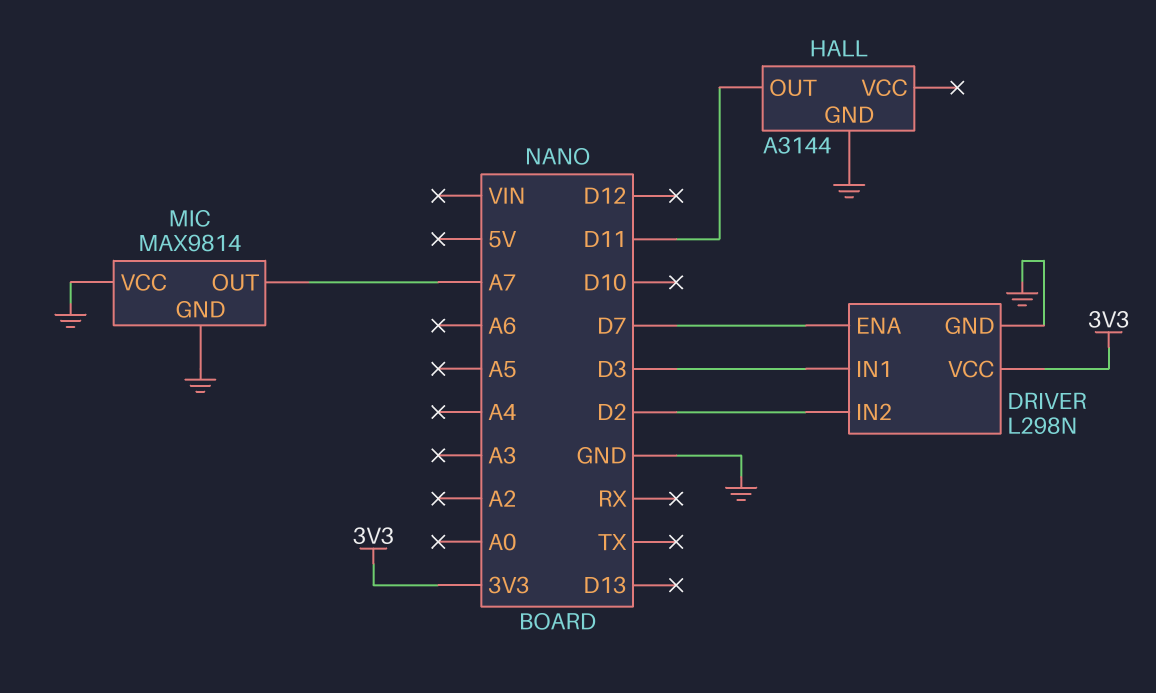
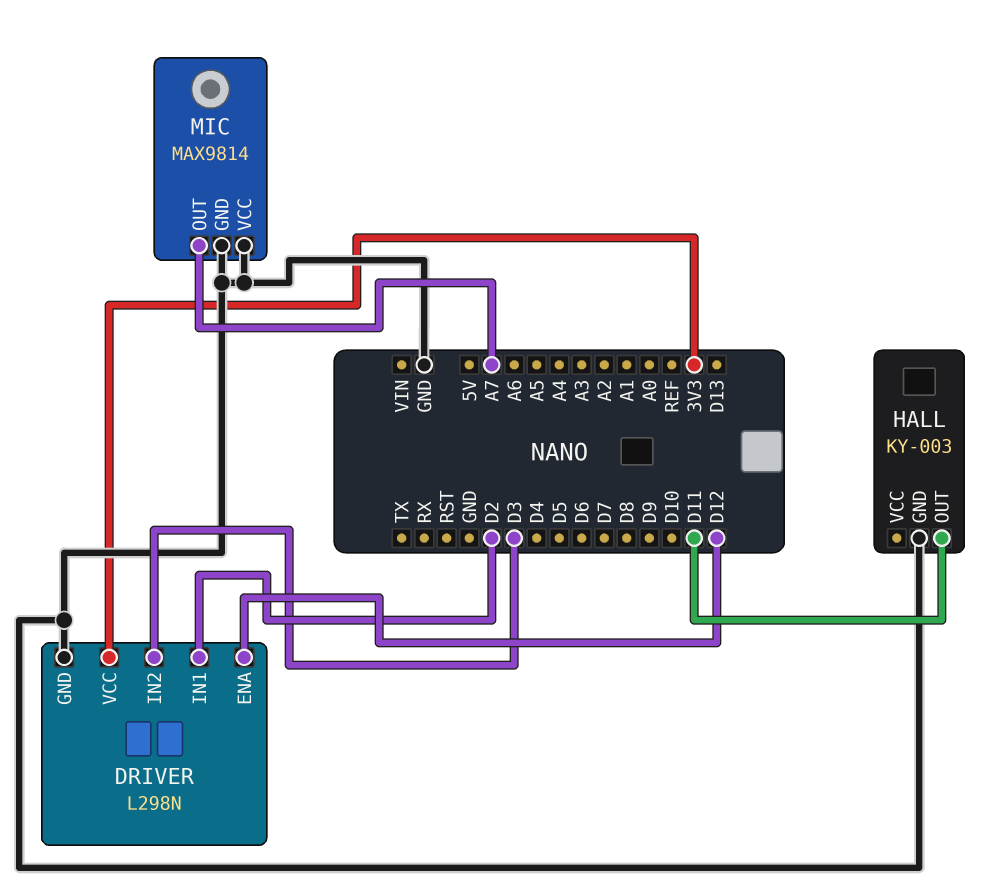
DRIVER pin ENA: D7 -> D12
DRIVER pin IN1: D3 -> D2
DRIVER pin IN2: D2 -> D3
HALL: A3144 -> KY-003

